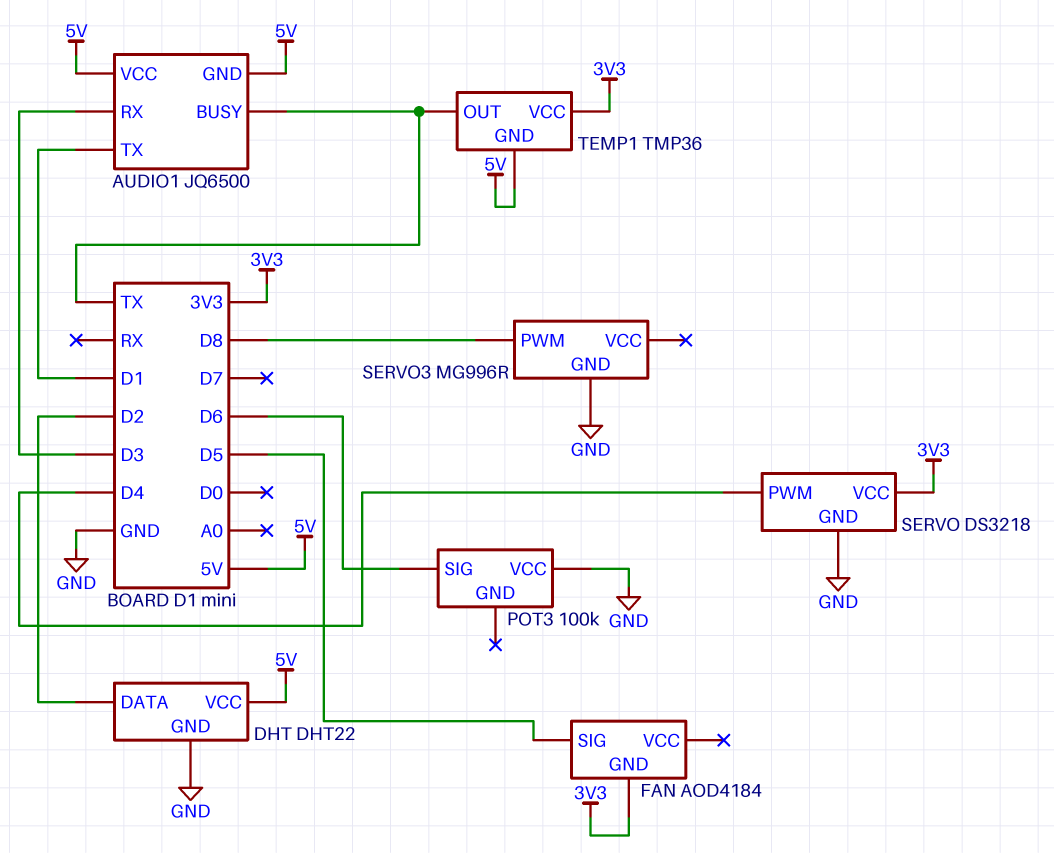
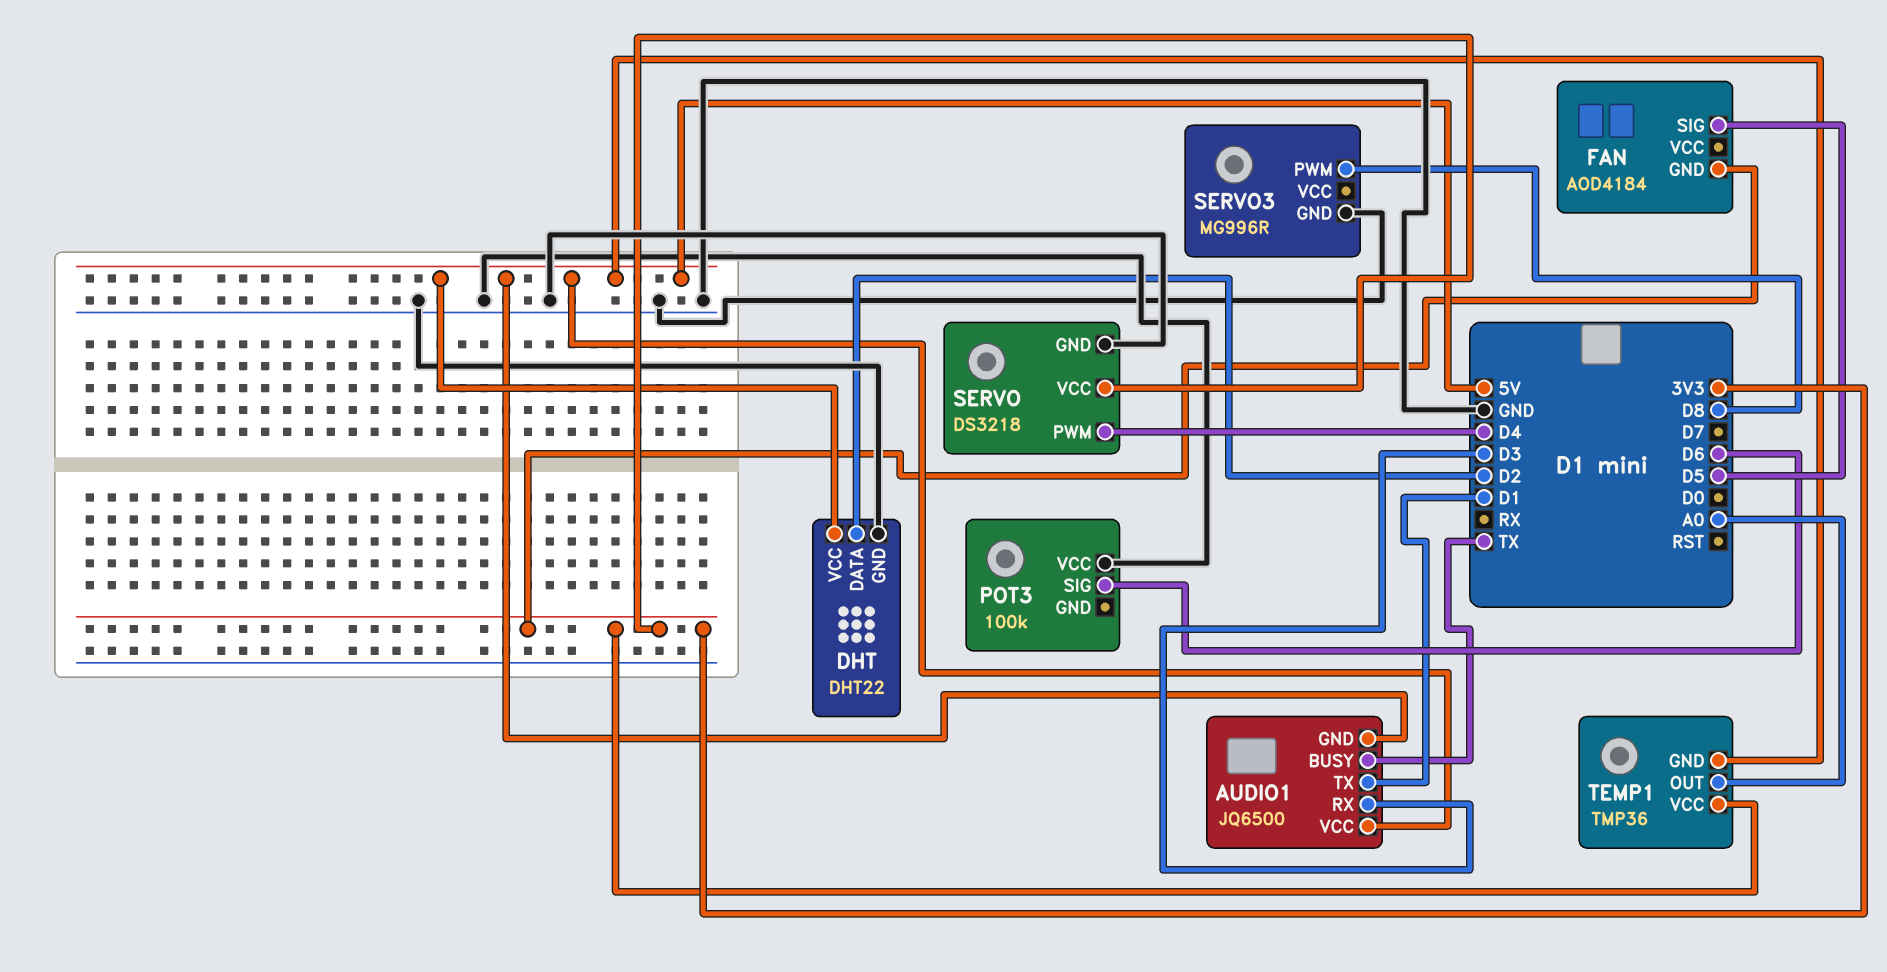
TEMP1 pin OUT: TX -> A0

